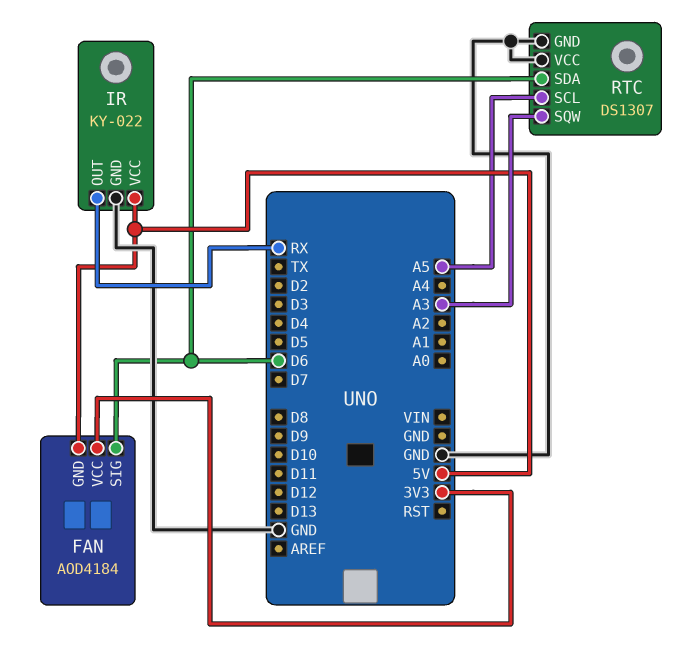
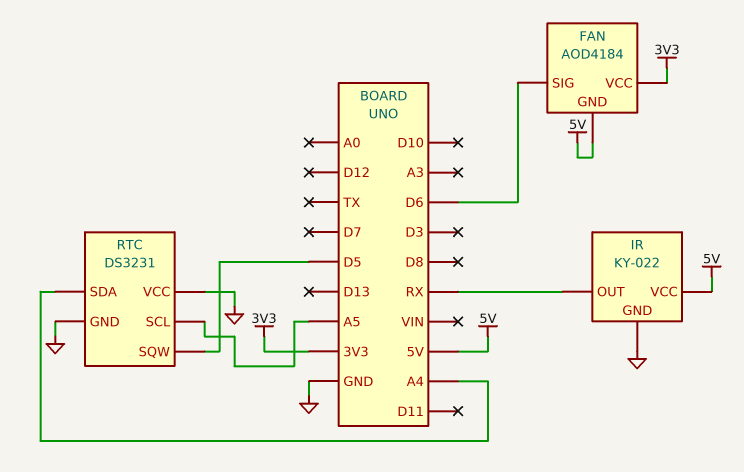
RTC: DS1307 -> DS3231
RTC pin SDA: D6 -> A4
RTC pin SQW: A3 -> D5

